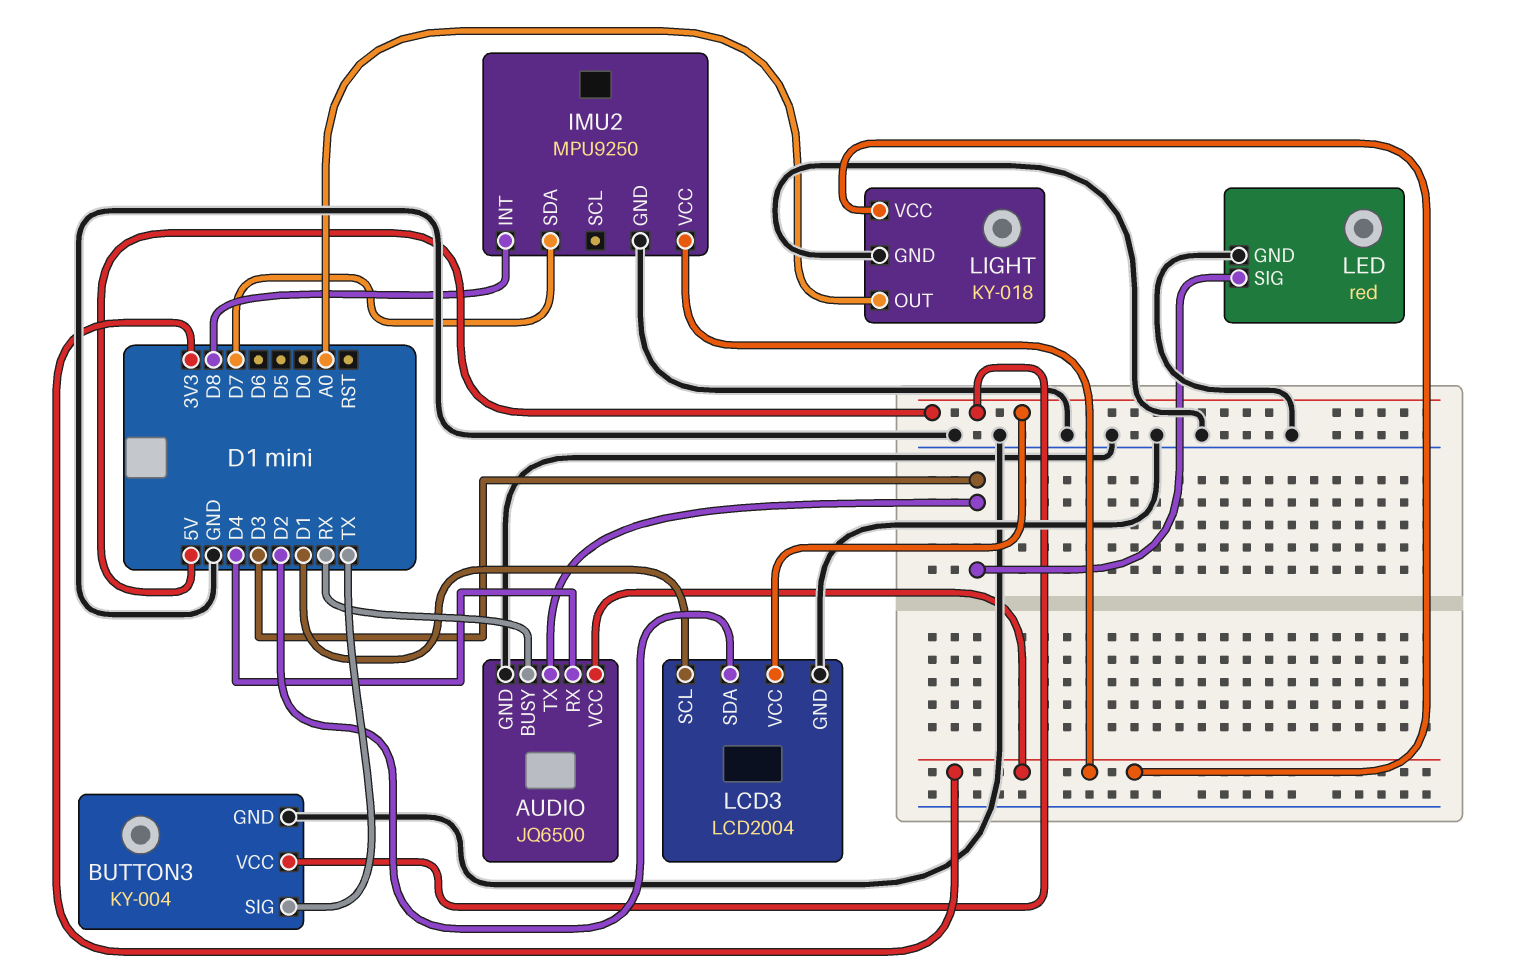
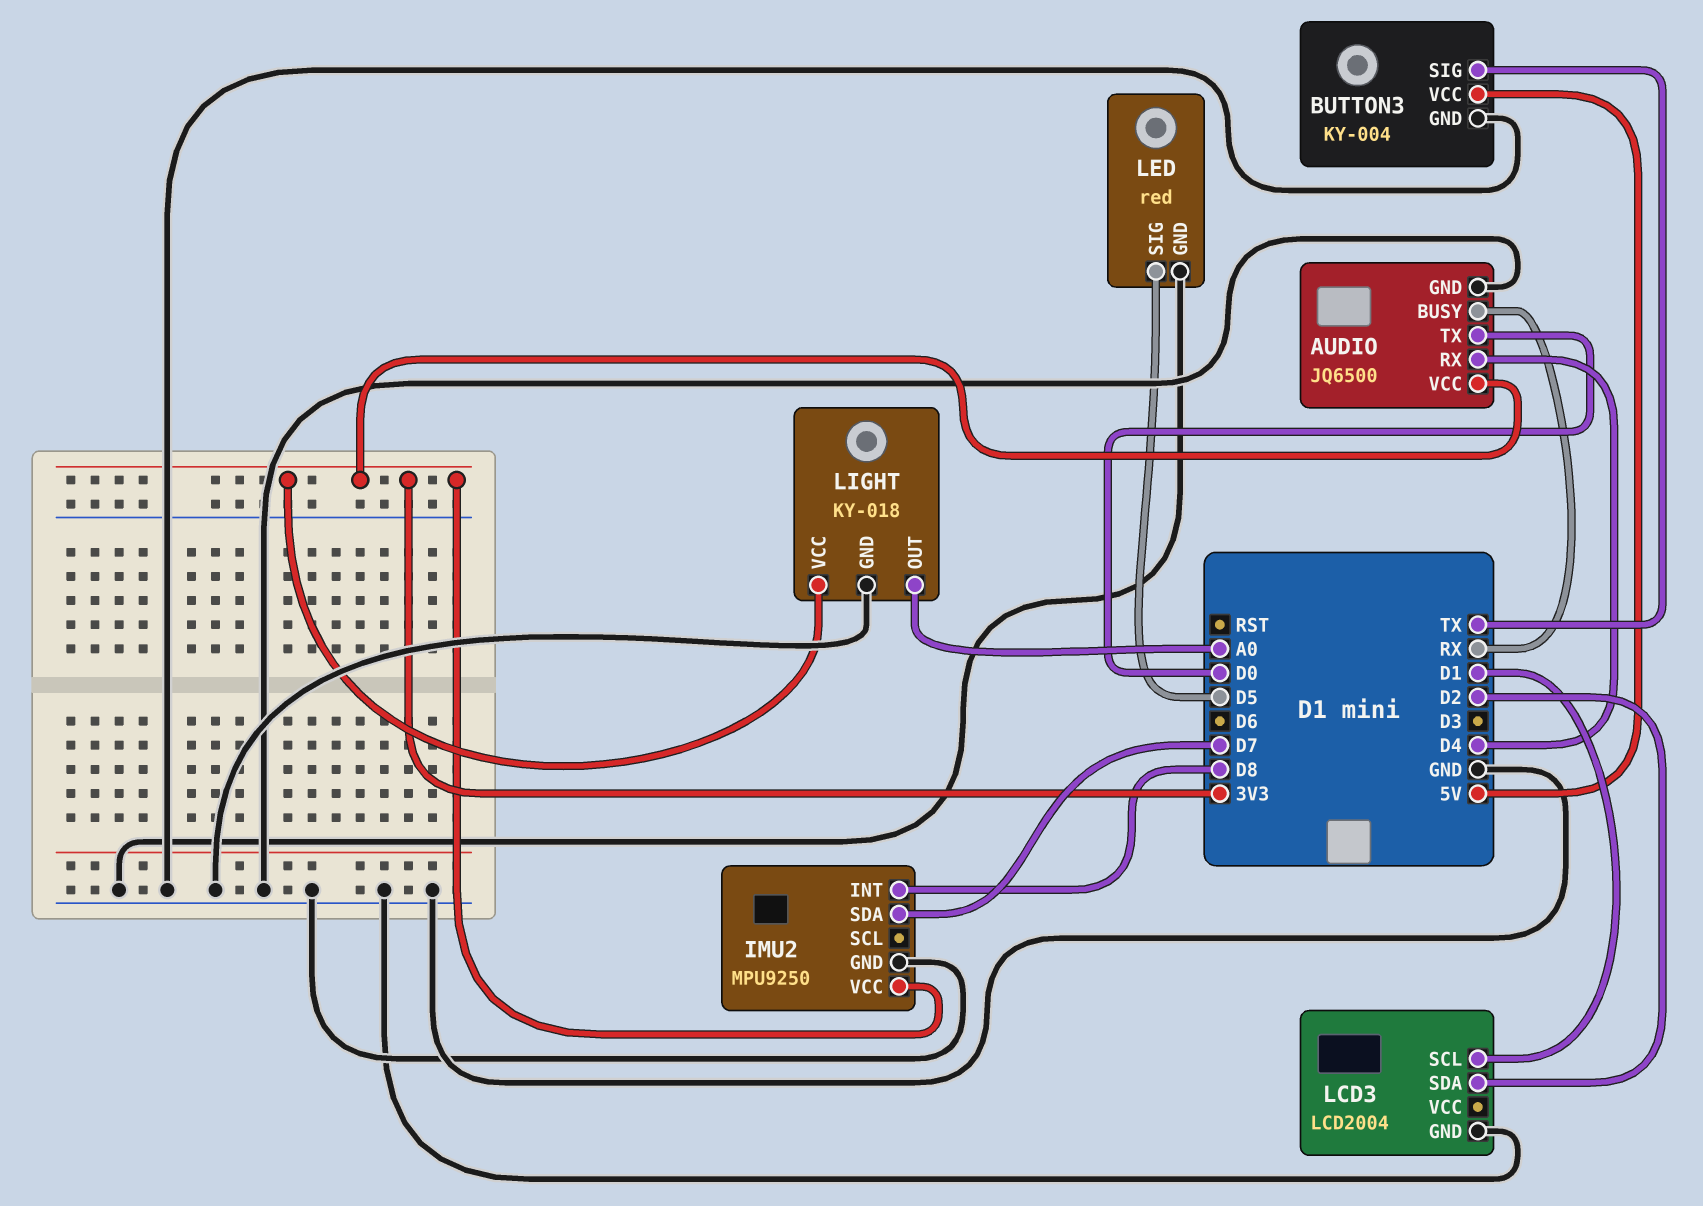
AUDIO pin TX: D3 -> D0
LCD3 pin VCC: 5V -> none
LED pin SIG: D3 -> D5

